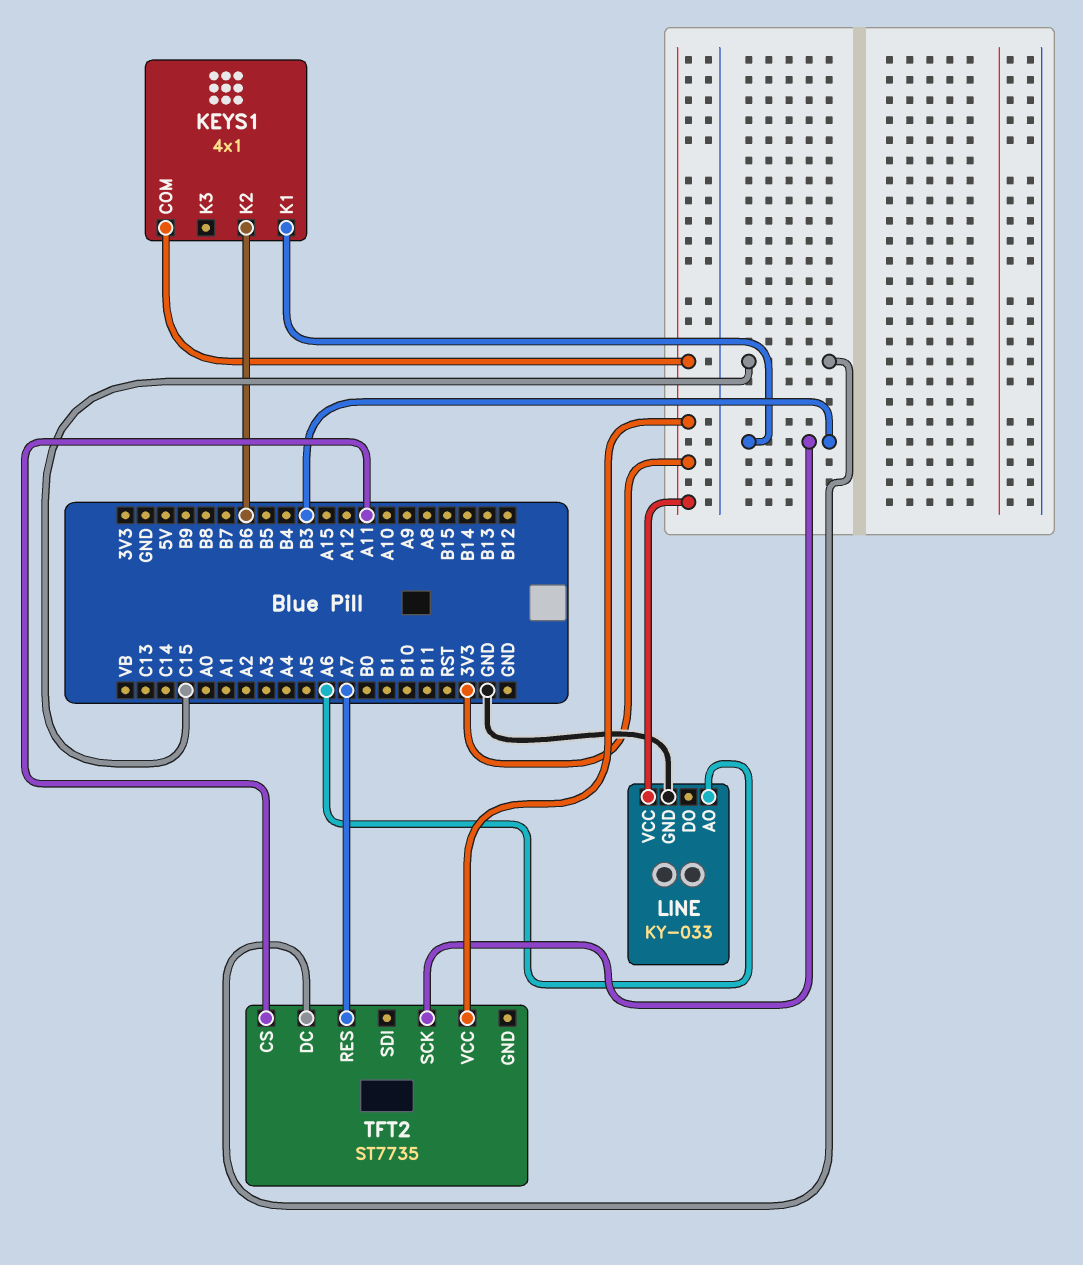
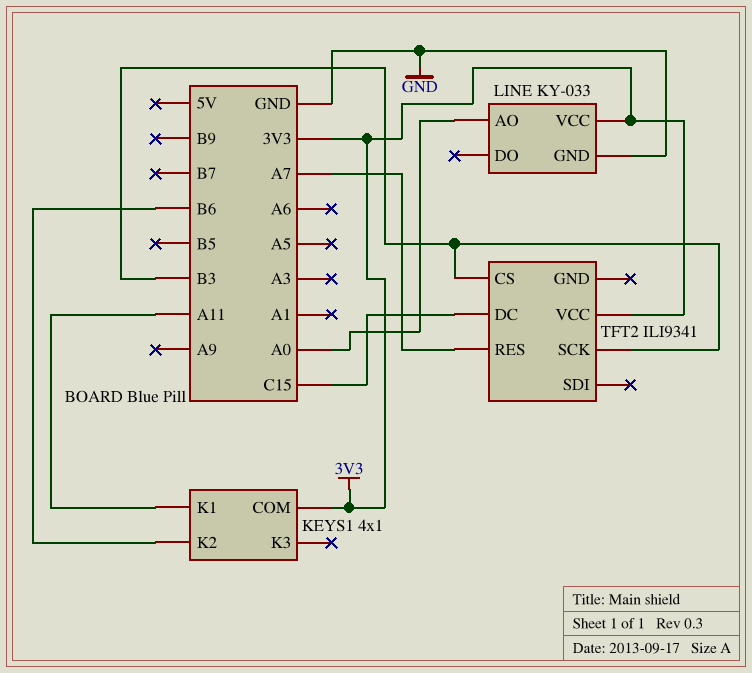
KEYS1 pin K1: B3 -> A11
LINE pin AO: A6 -> A0
TFT2: ST7735 -> ILI9341
TFT2 pin CS: A11 -> B3

